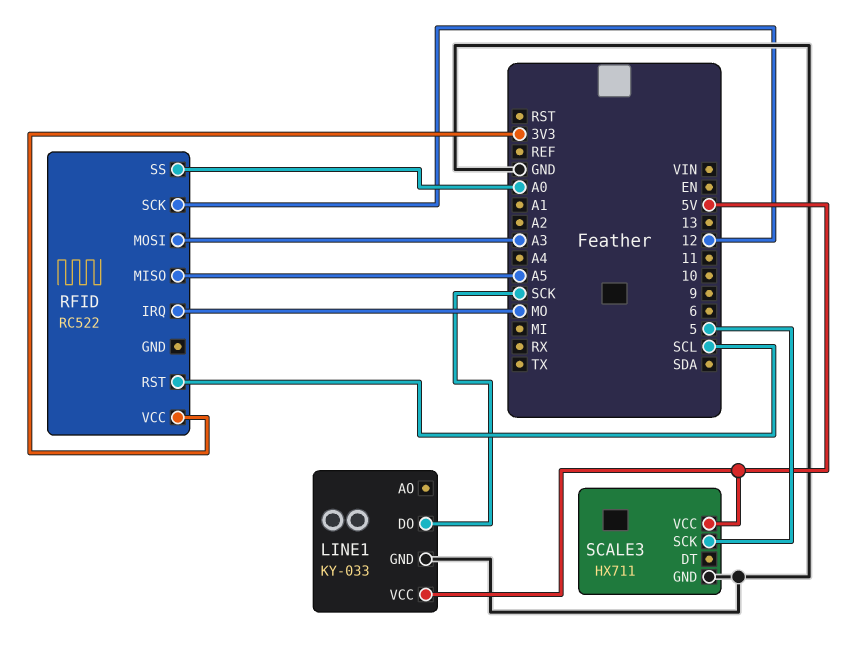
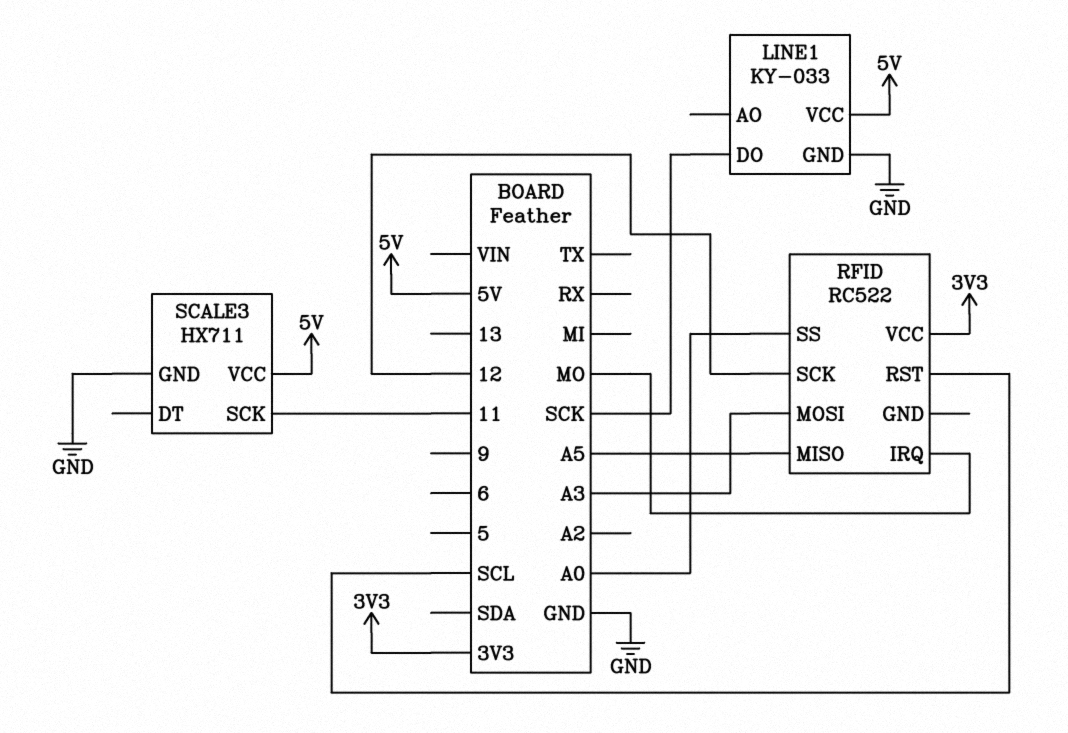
SCALE3 pin SCK: 5 -> 11

